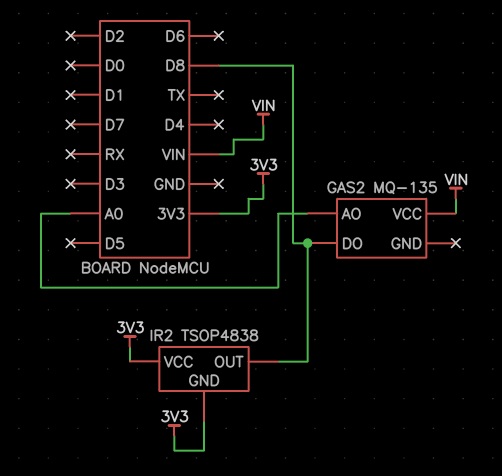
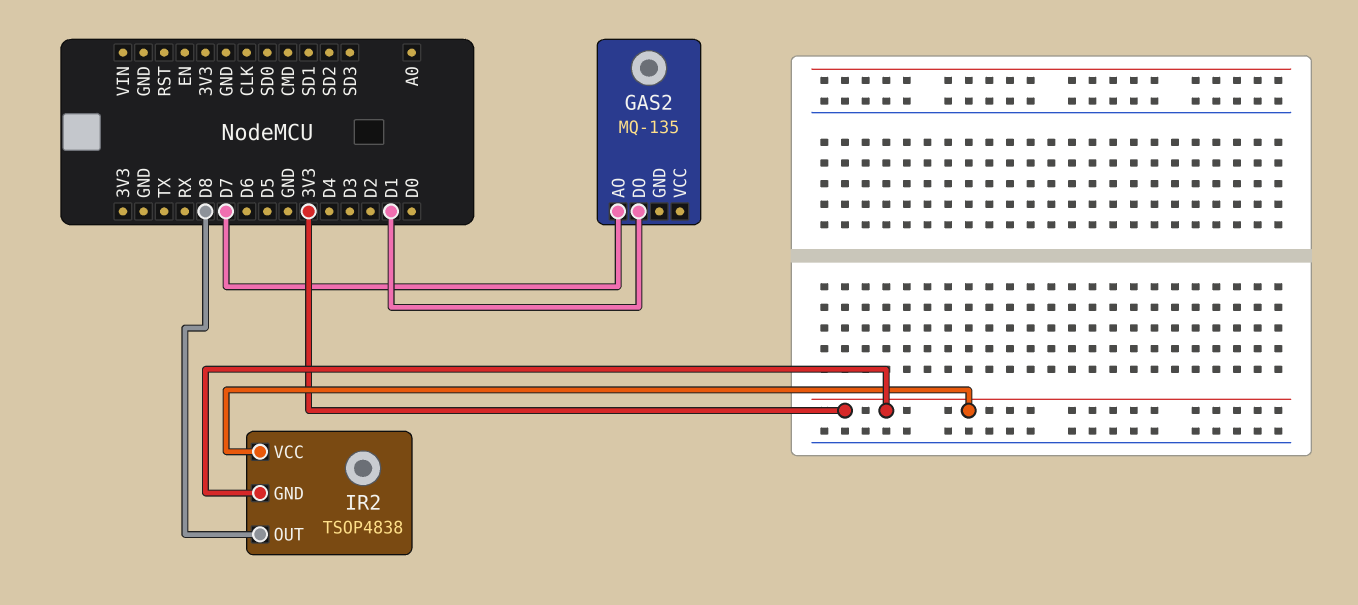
GAS2 pin AO: A0 -> D7
GAS2 pin DO: D8 -> D1
GAS2 pin VCC: VIN -> none

